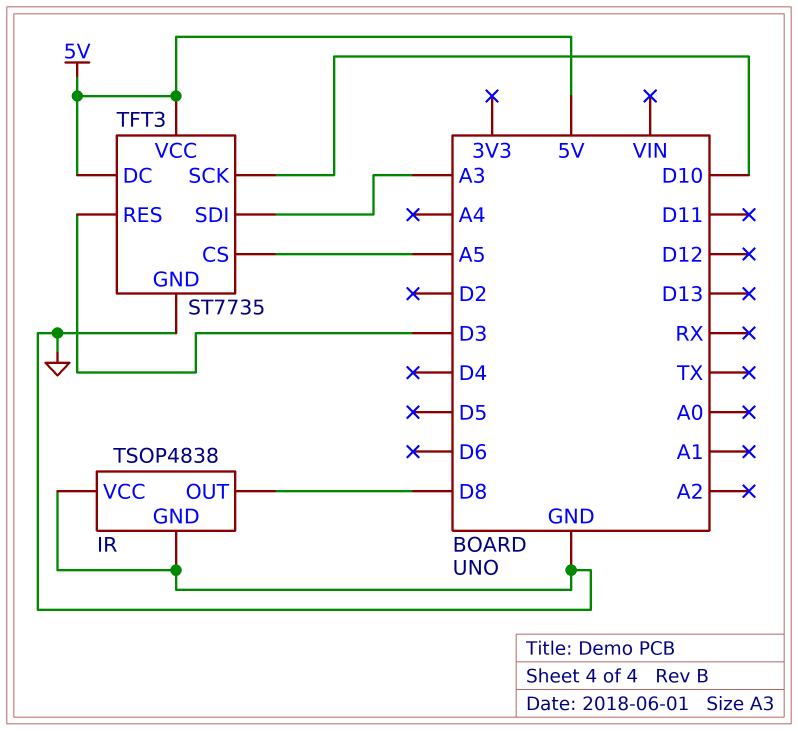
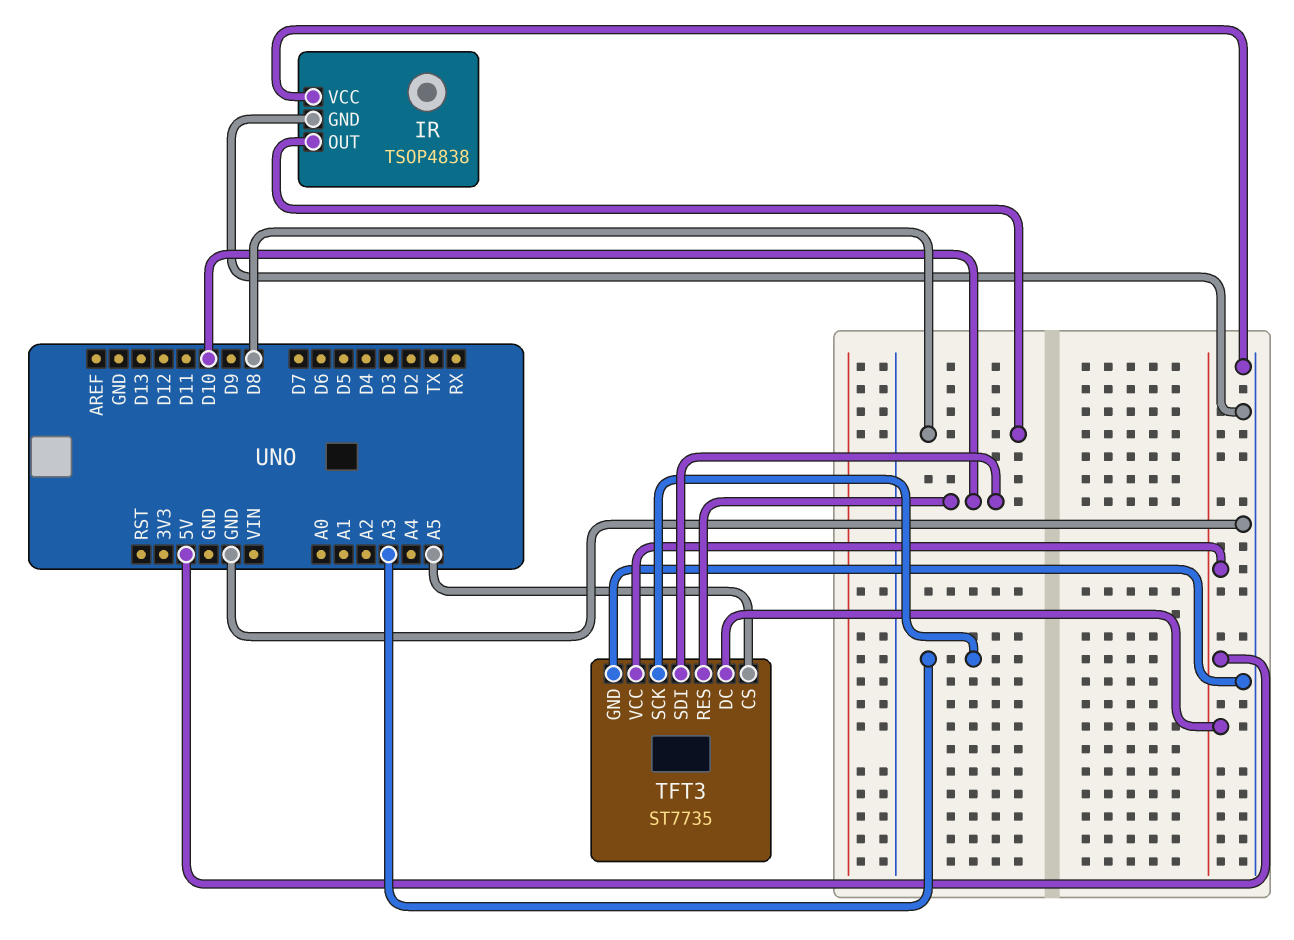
TFT3 pin RES: D3 -> D10
TFT3 pin SCK: D10 -> A3
TFT3 pin SDI: A3 -> D10

